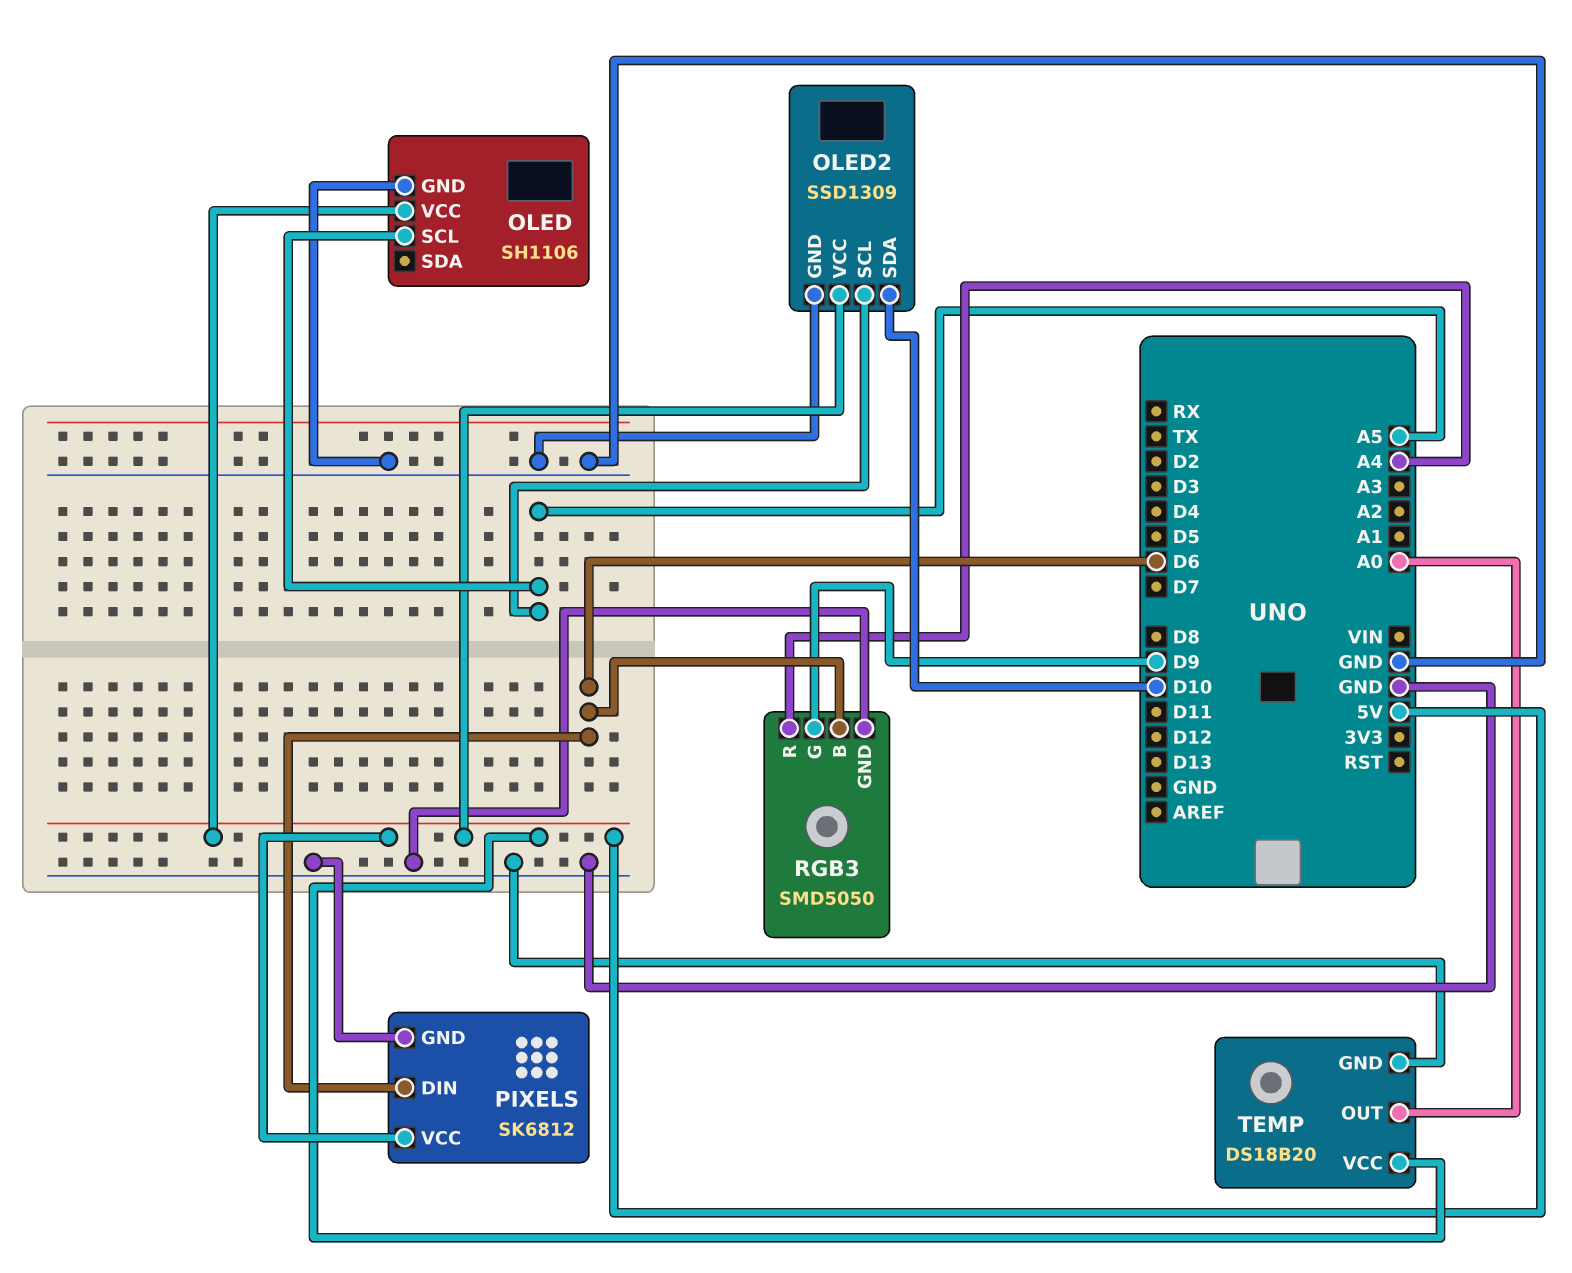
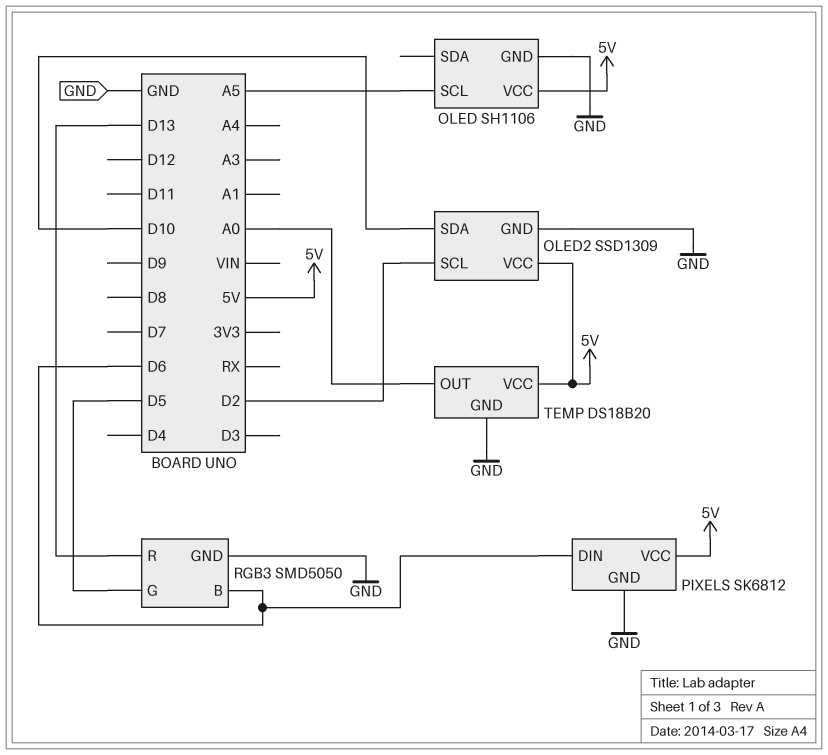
OLED2 pin SCL: A5 -> D2
RGB3 pin G: D9 -> D5
RGB3 pin R: A4 -> D13

